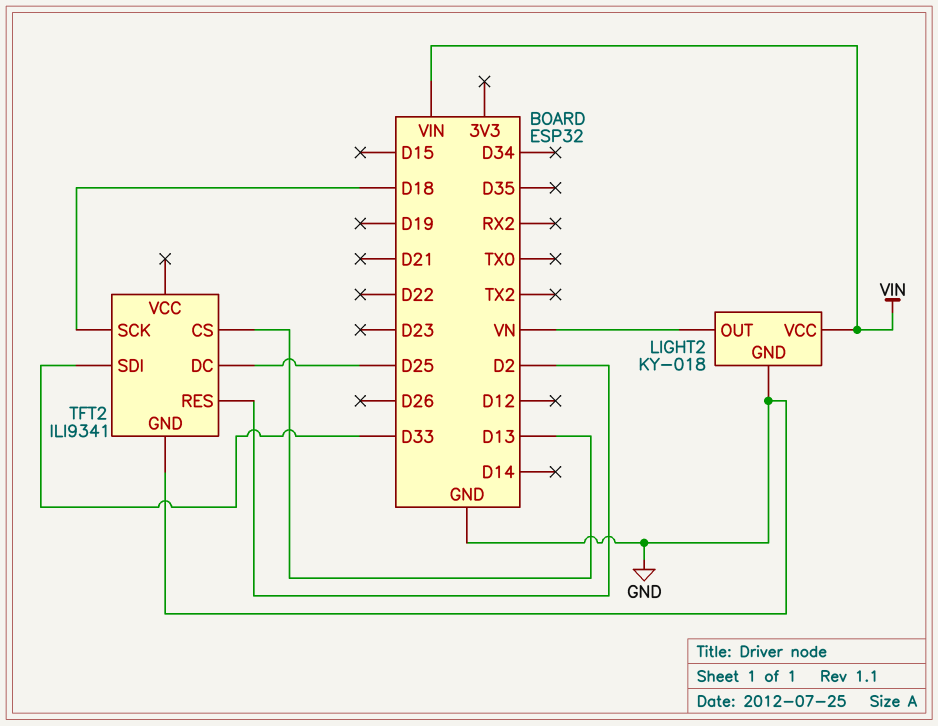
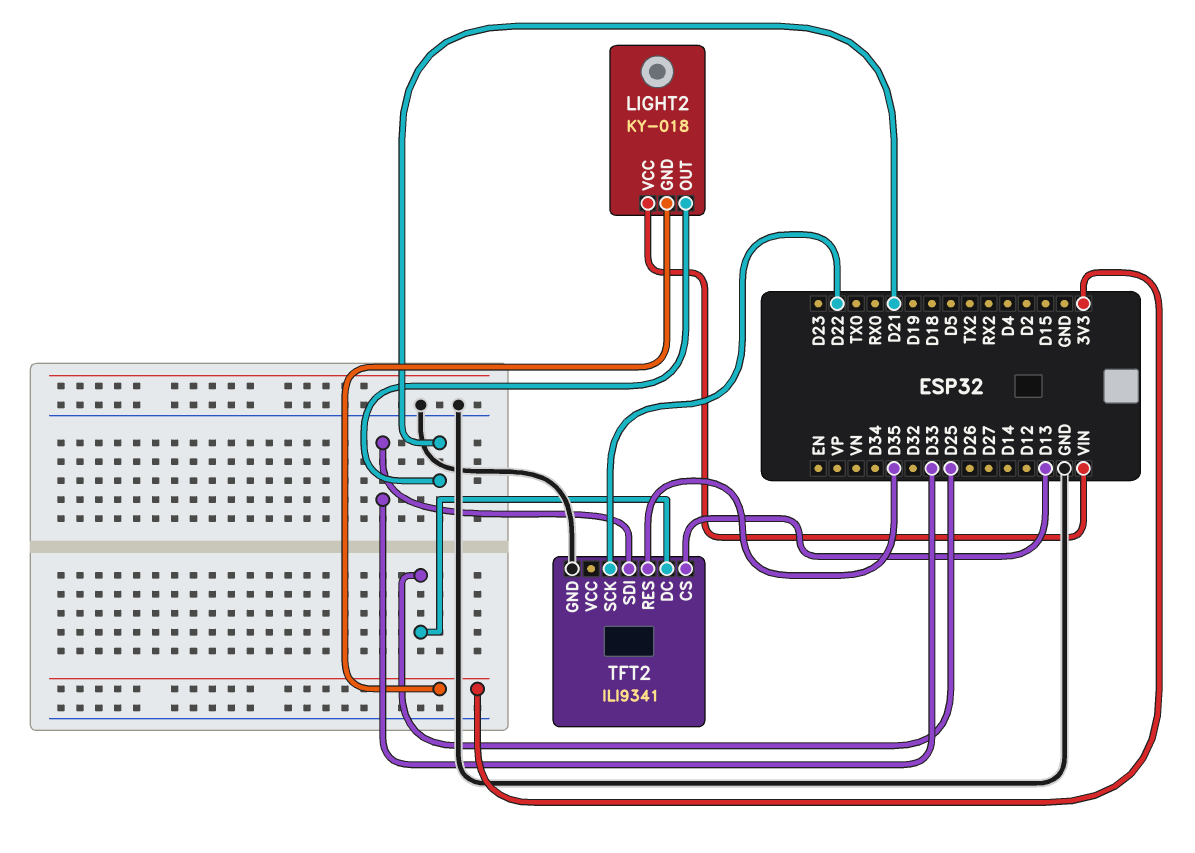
LIGHT2 pin GND: GND -> 3V3
LIGHT2 pin OUT: VN -> D21
TFT2 pin RES: D2 -> D35
TFT2 pin SCK: D18 -> D22

